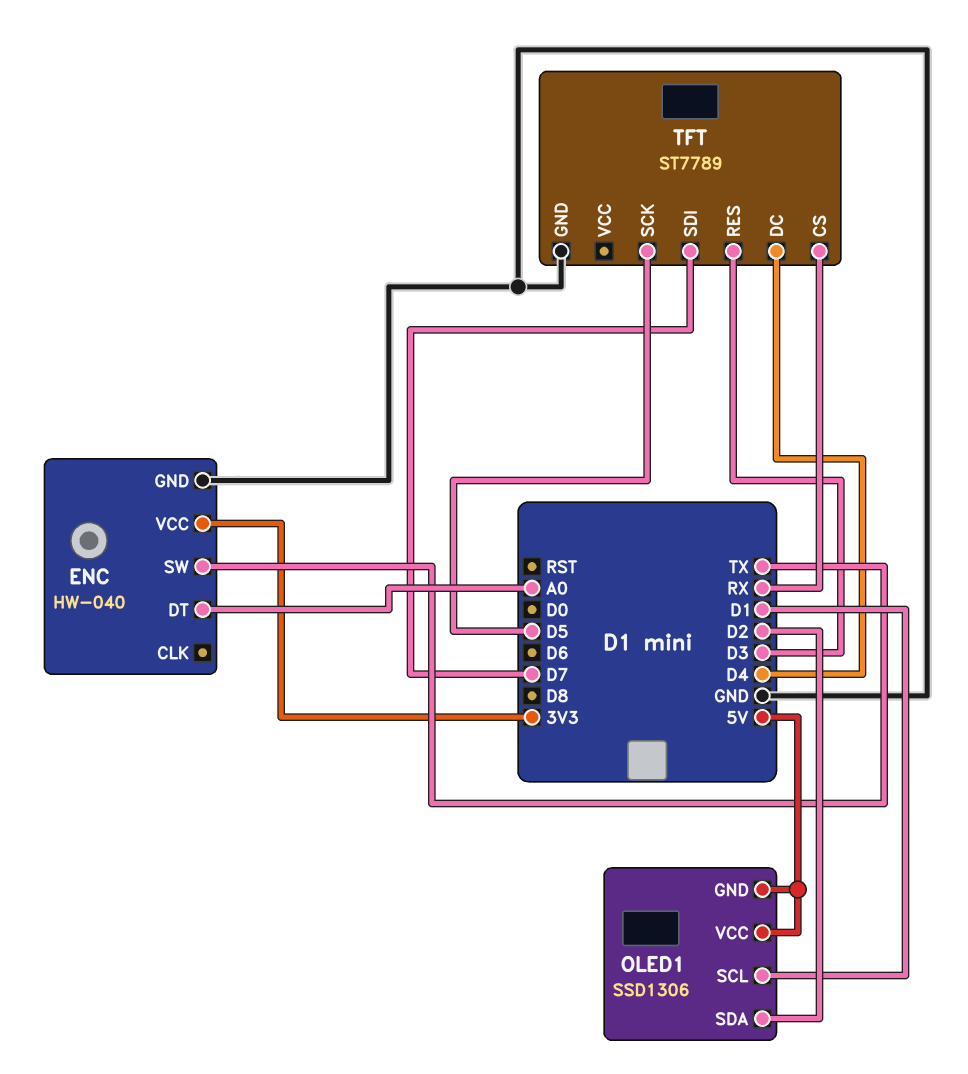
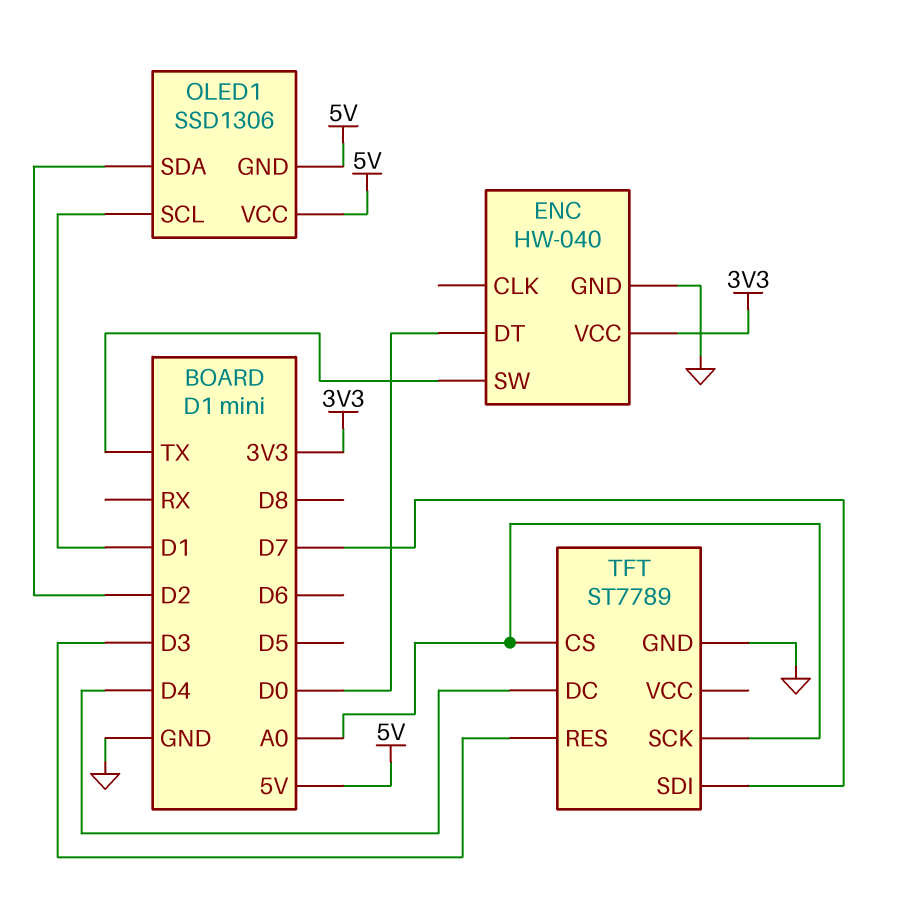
ENC pin DT: A0 -> D0
TFT pin CS: RX -> A0
TFT pin SCK: D5 -> A0

